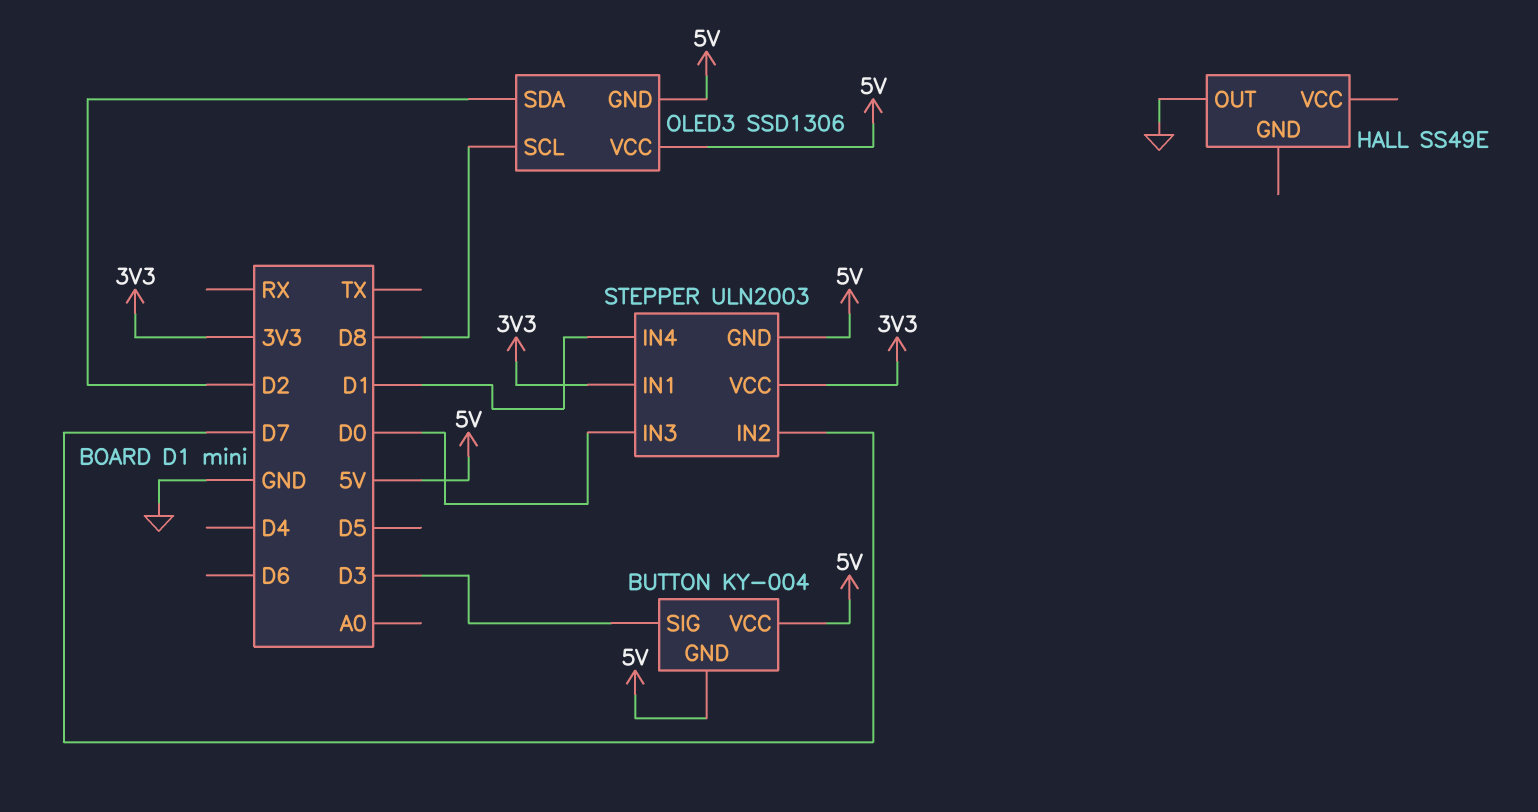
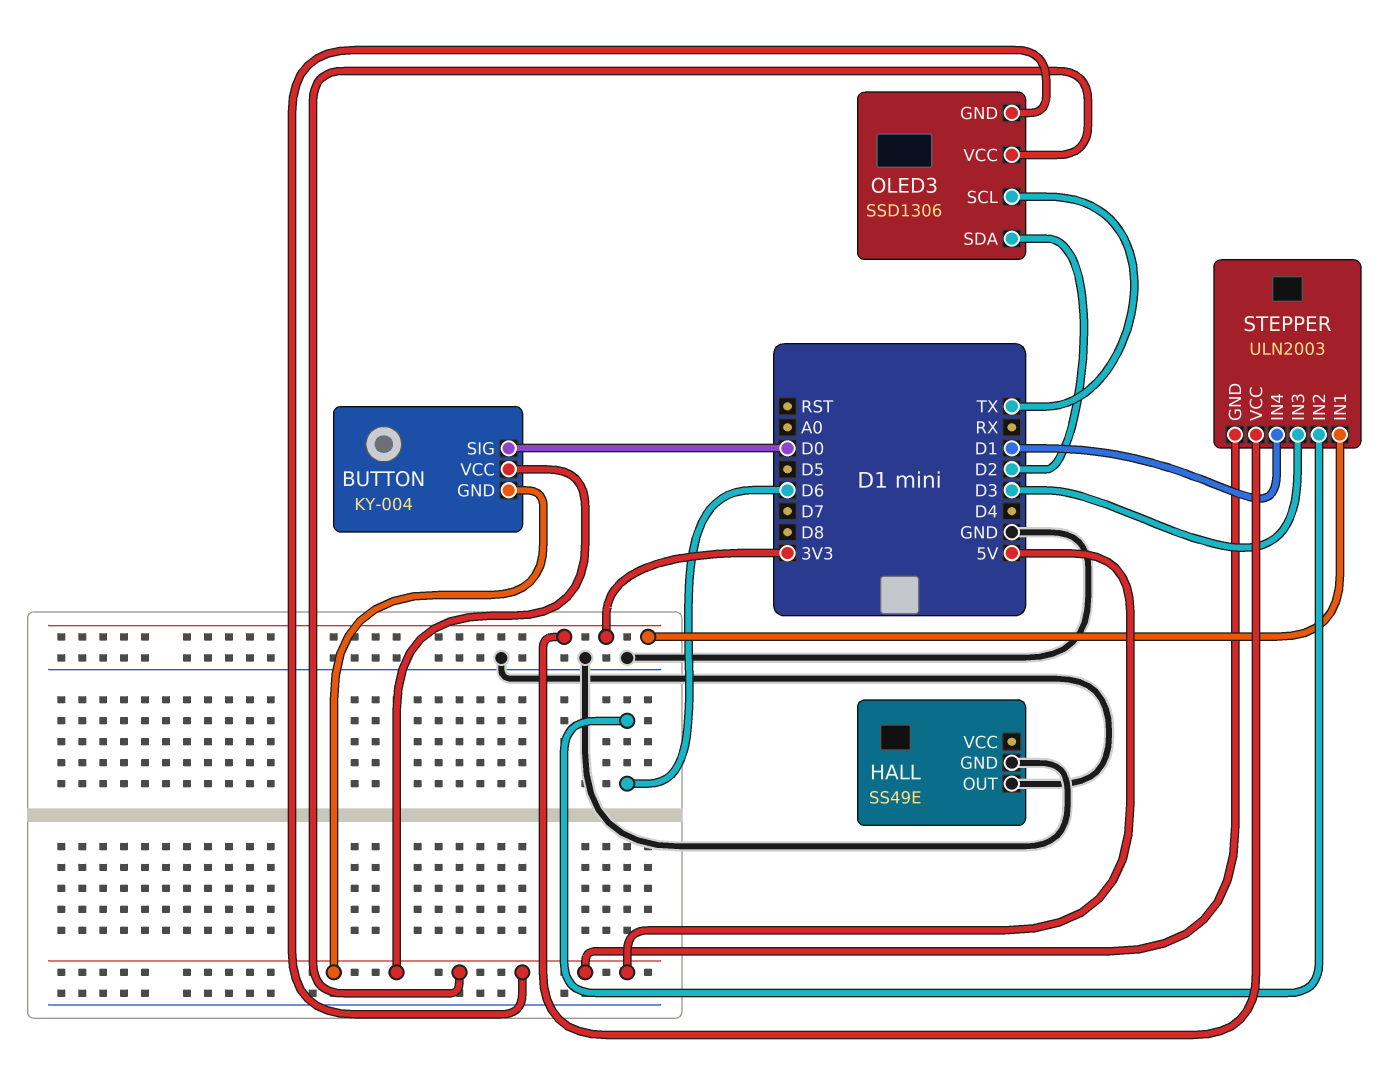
BUTTON pin SIG: D3 -> D0
HALL pin GND: none -> GND
OLED3 pin SCL: D8 -> TX
STEPPER pin IN2: D7 -> D6
STEPPER pin IN3: D0 -> D3

